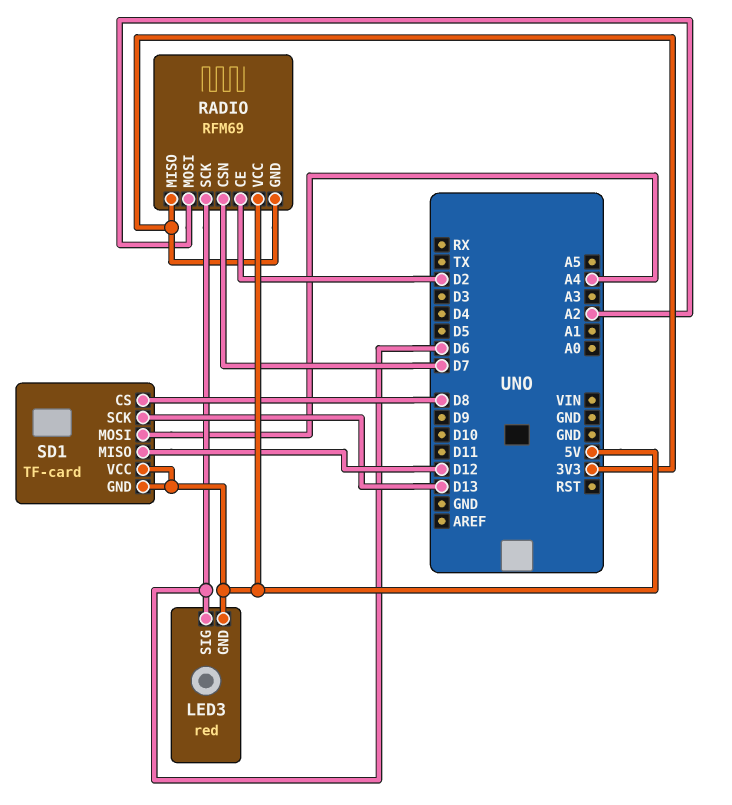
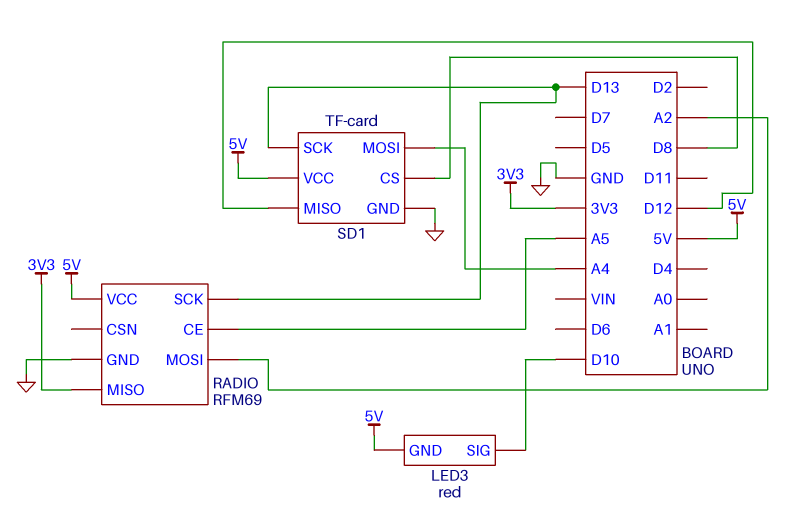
LED3 pin SIG: D6 -> D10
RADIO pin CE: D2 -> A5
RADIO pin CSN: D7 -> none
RADIO pin GND: 3V3 -> GND
RADIO pin SCK: D6 -> D13
SD1 pin GND: 5V -> GND

